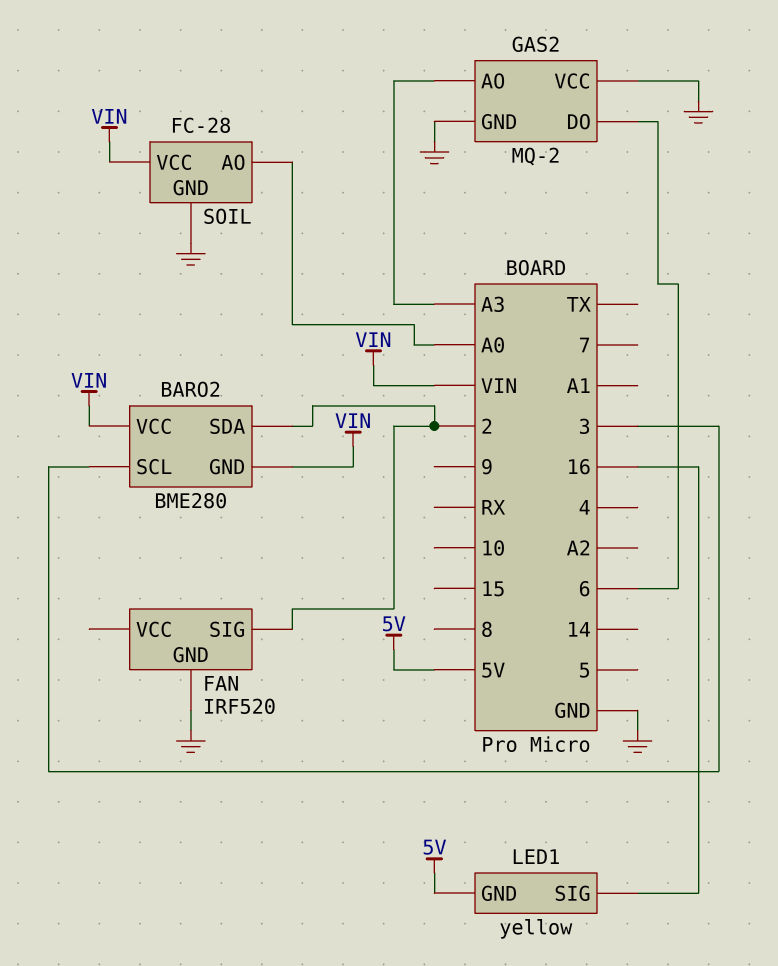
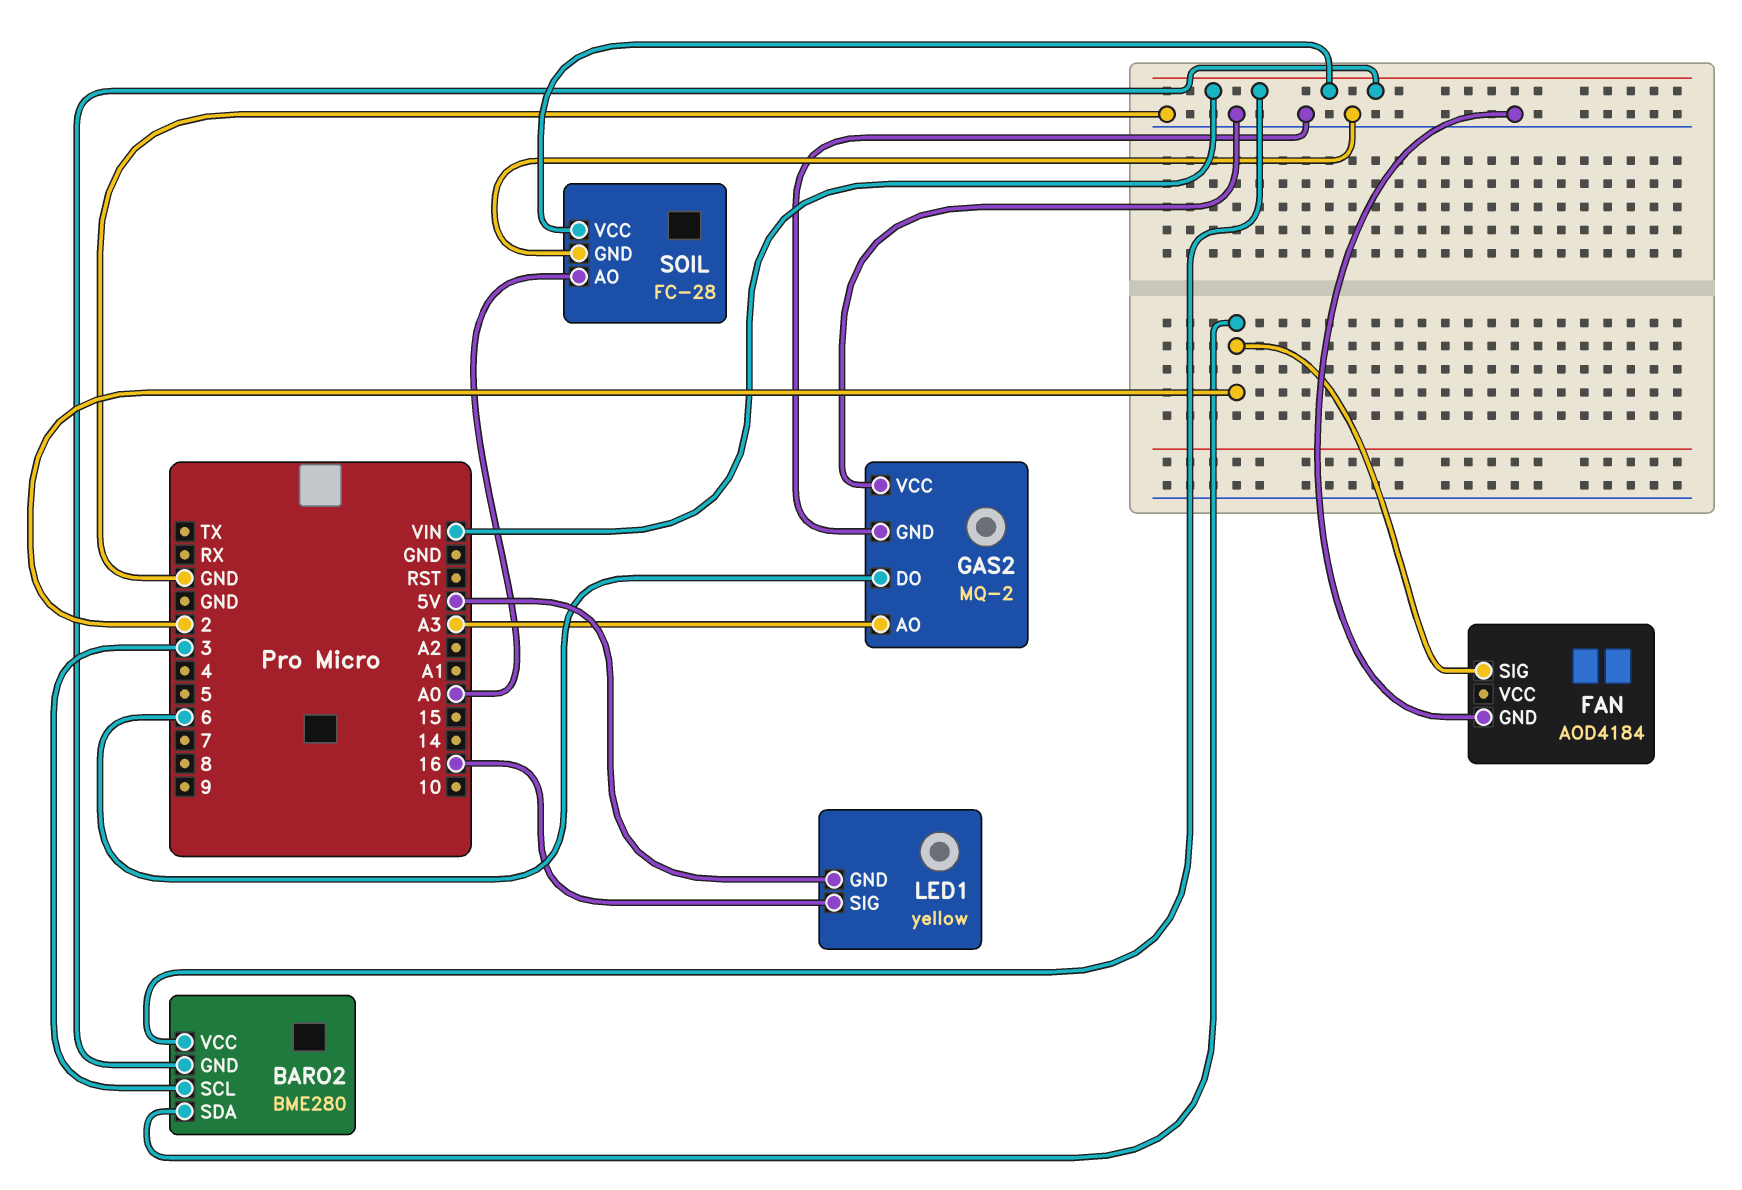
FAN: IRF520 -> AOD4184

